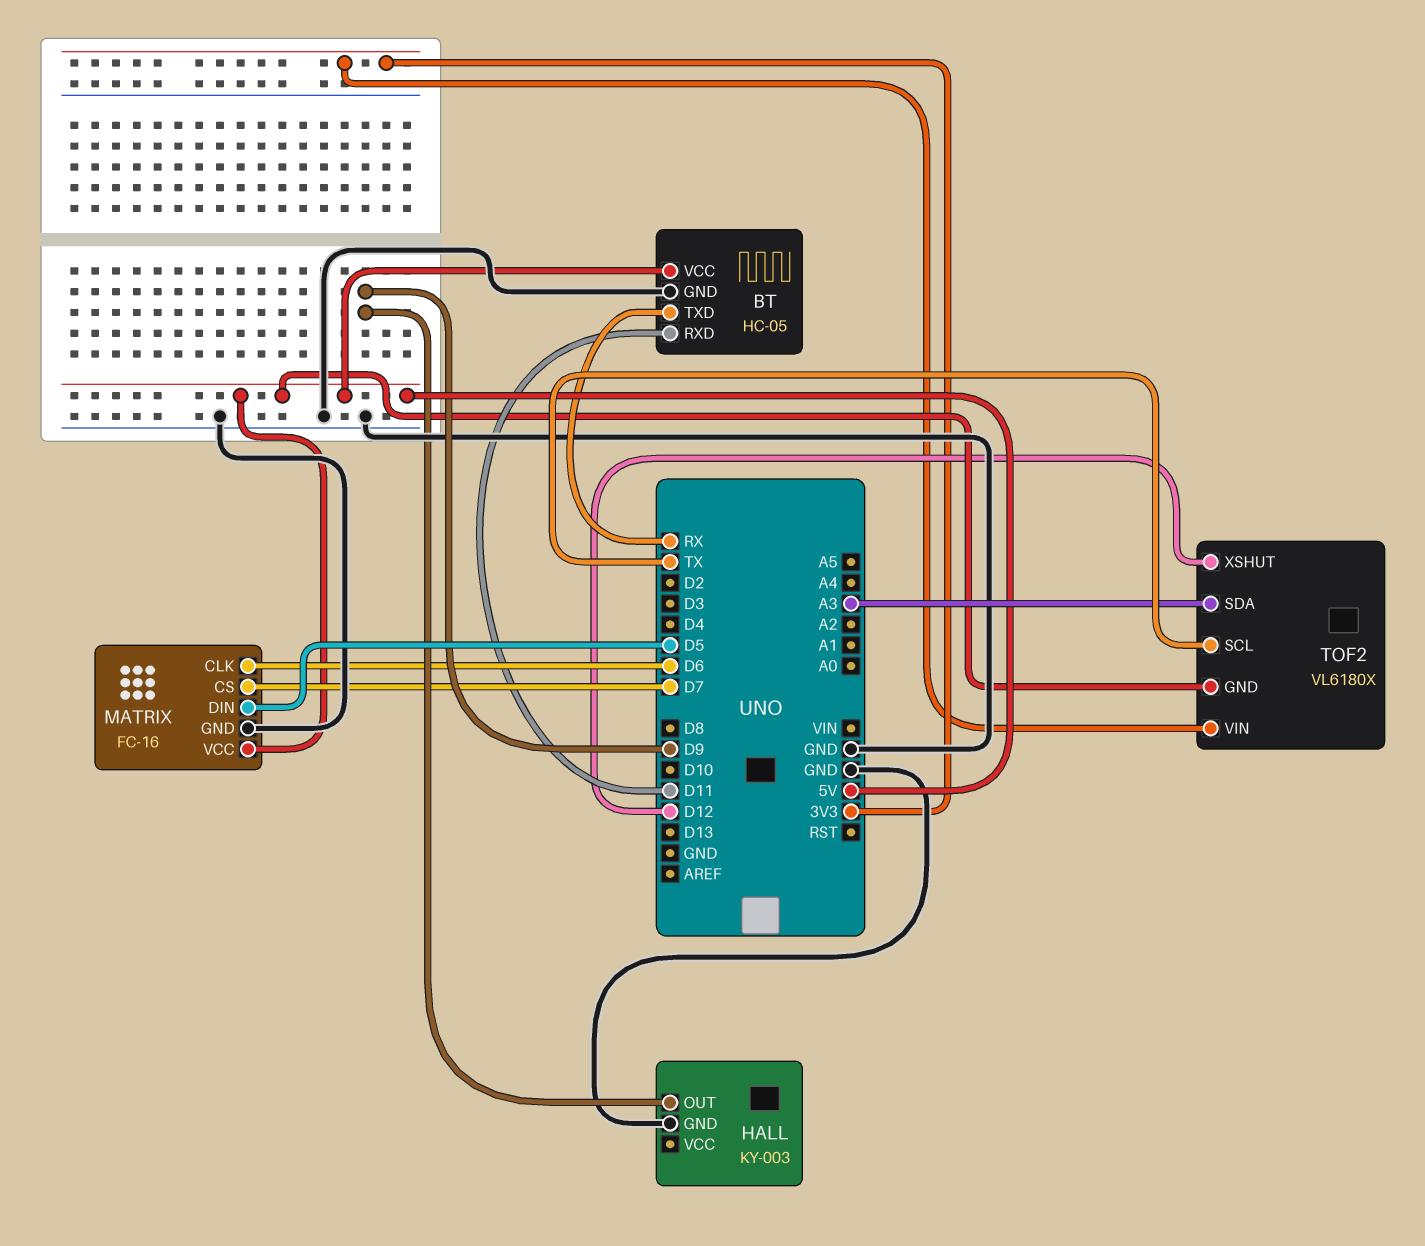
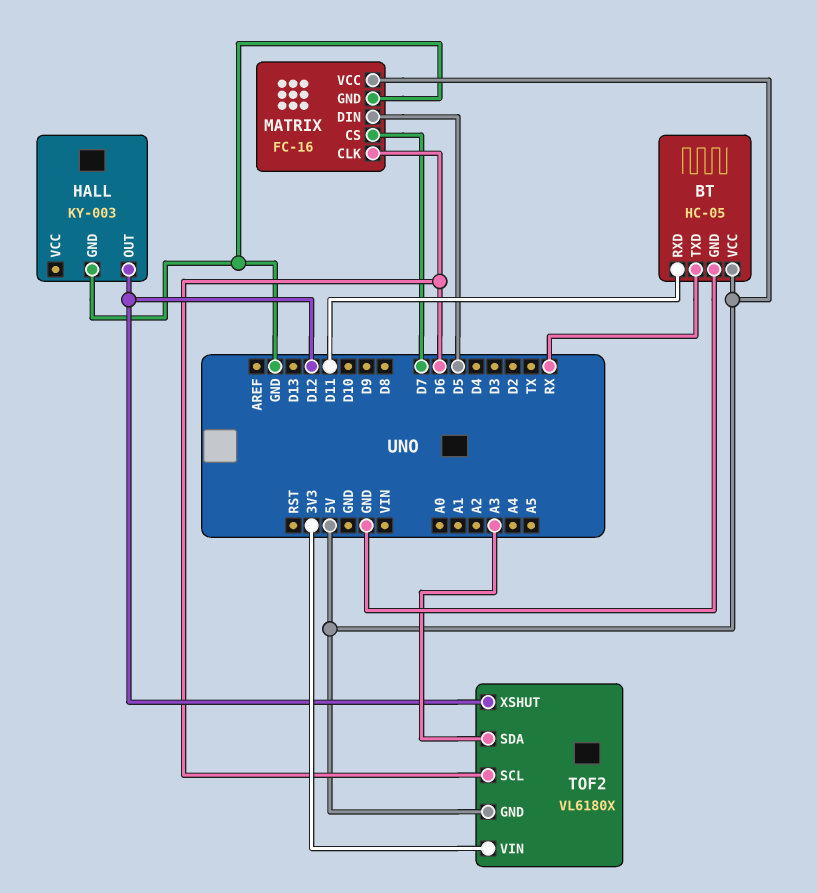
HALL pin OUT: D9 -> D12
TOF2 pin SCL: TX -> D6

